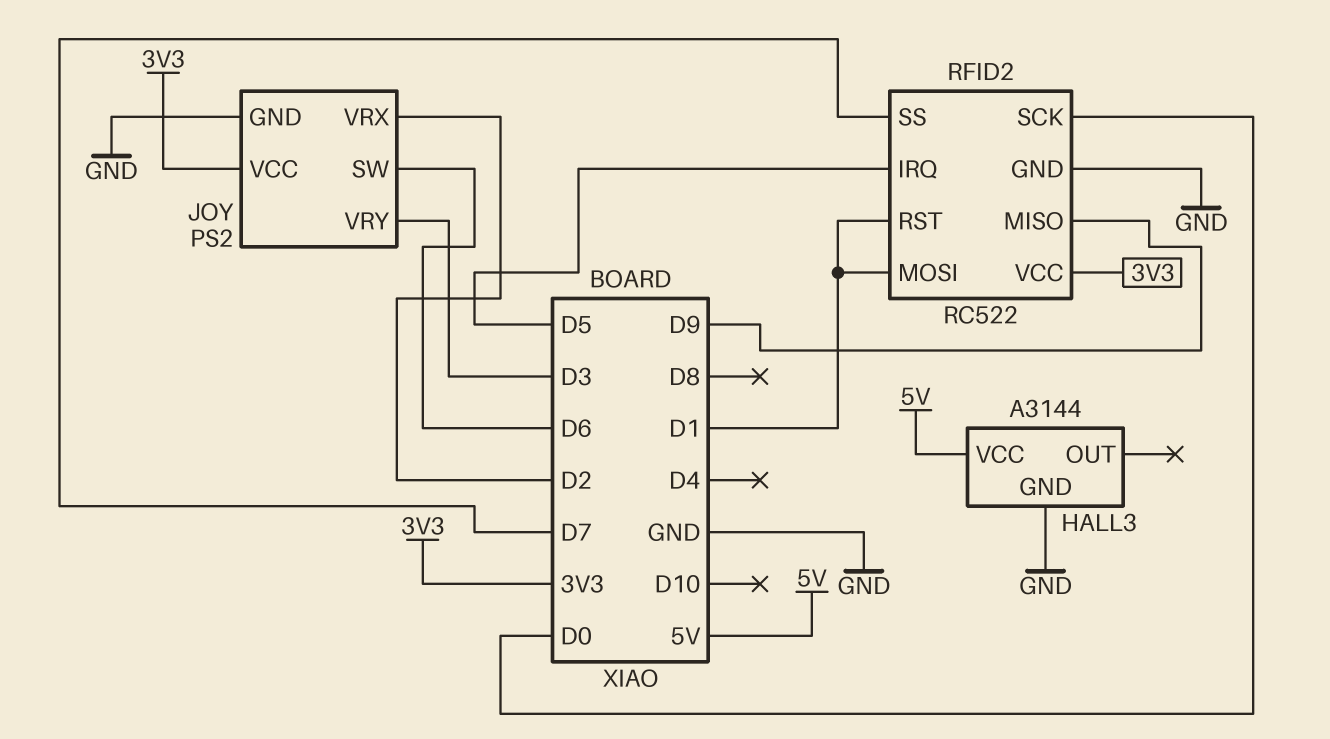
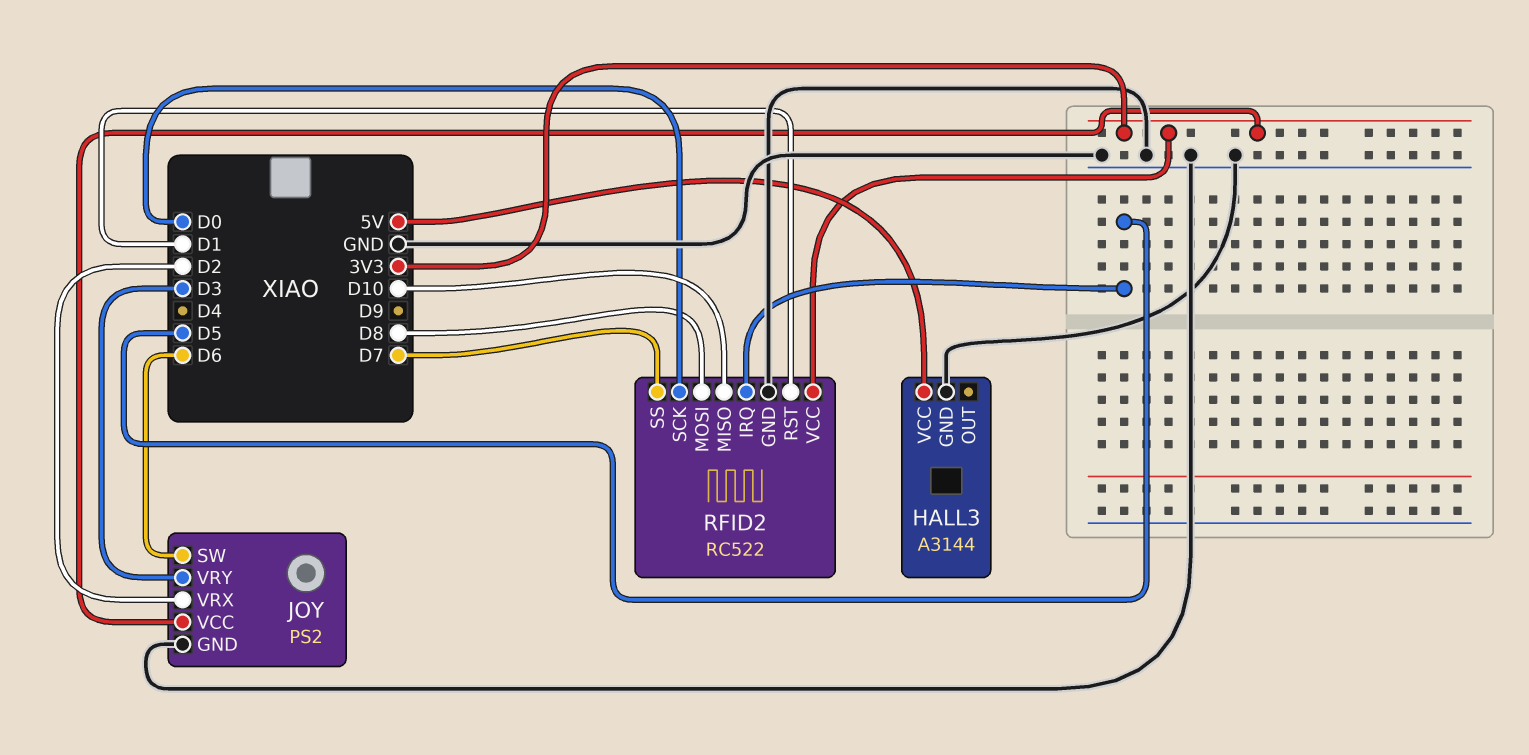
RFID2 pin MISO: D9 -> D10
RFID2 pin MOSI: D1 -> D8

